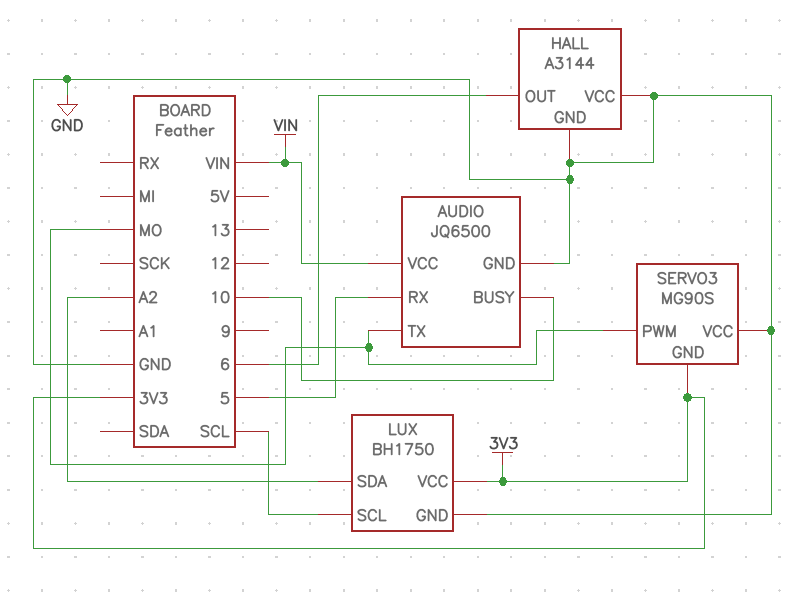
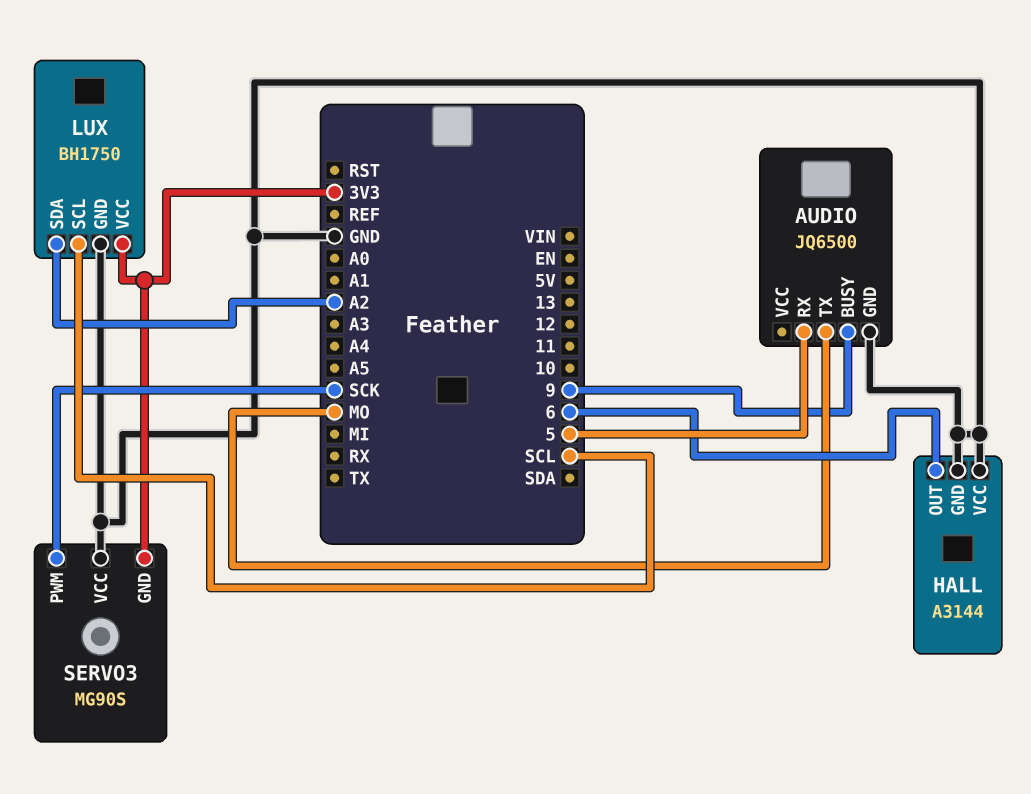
AUDIO pin BUSY: 10 -> 9
AUDIO pin VCC: VIN -> none
SERVO3 pin PWM: MO -> SCK

